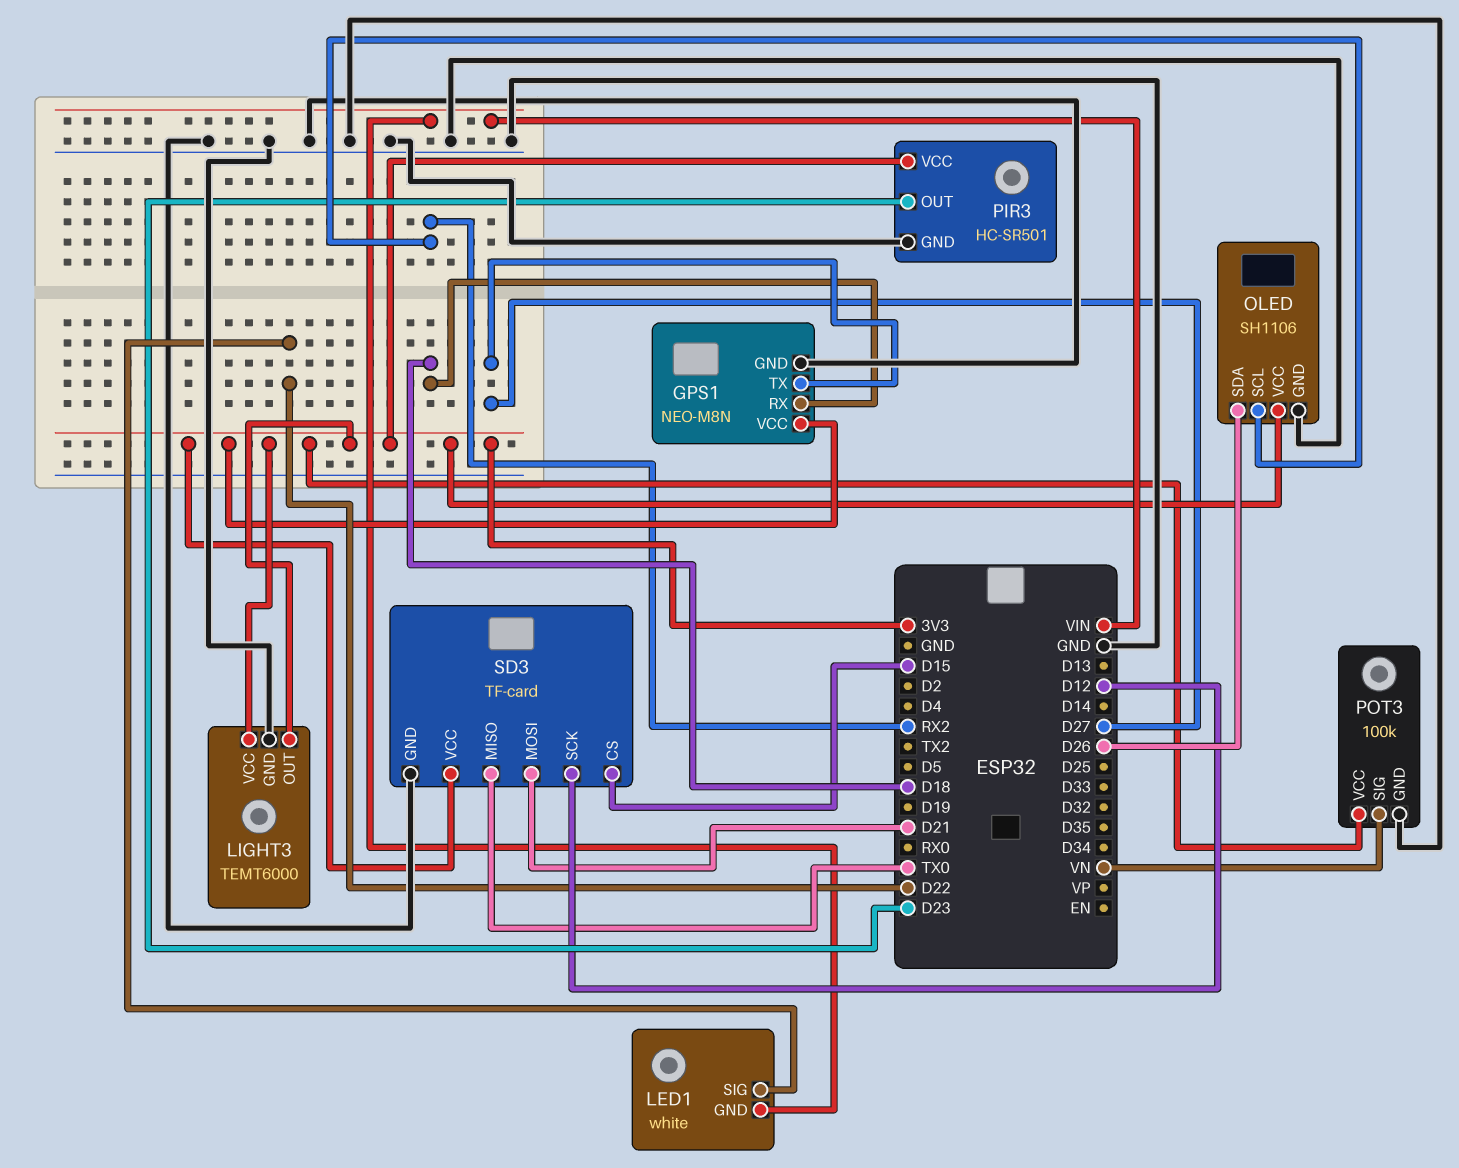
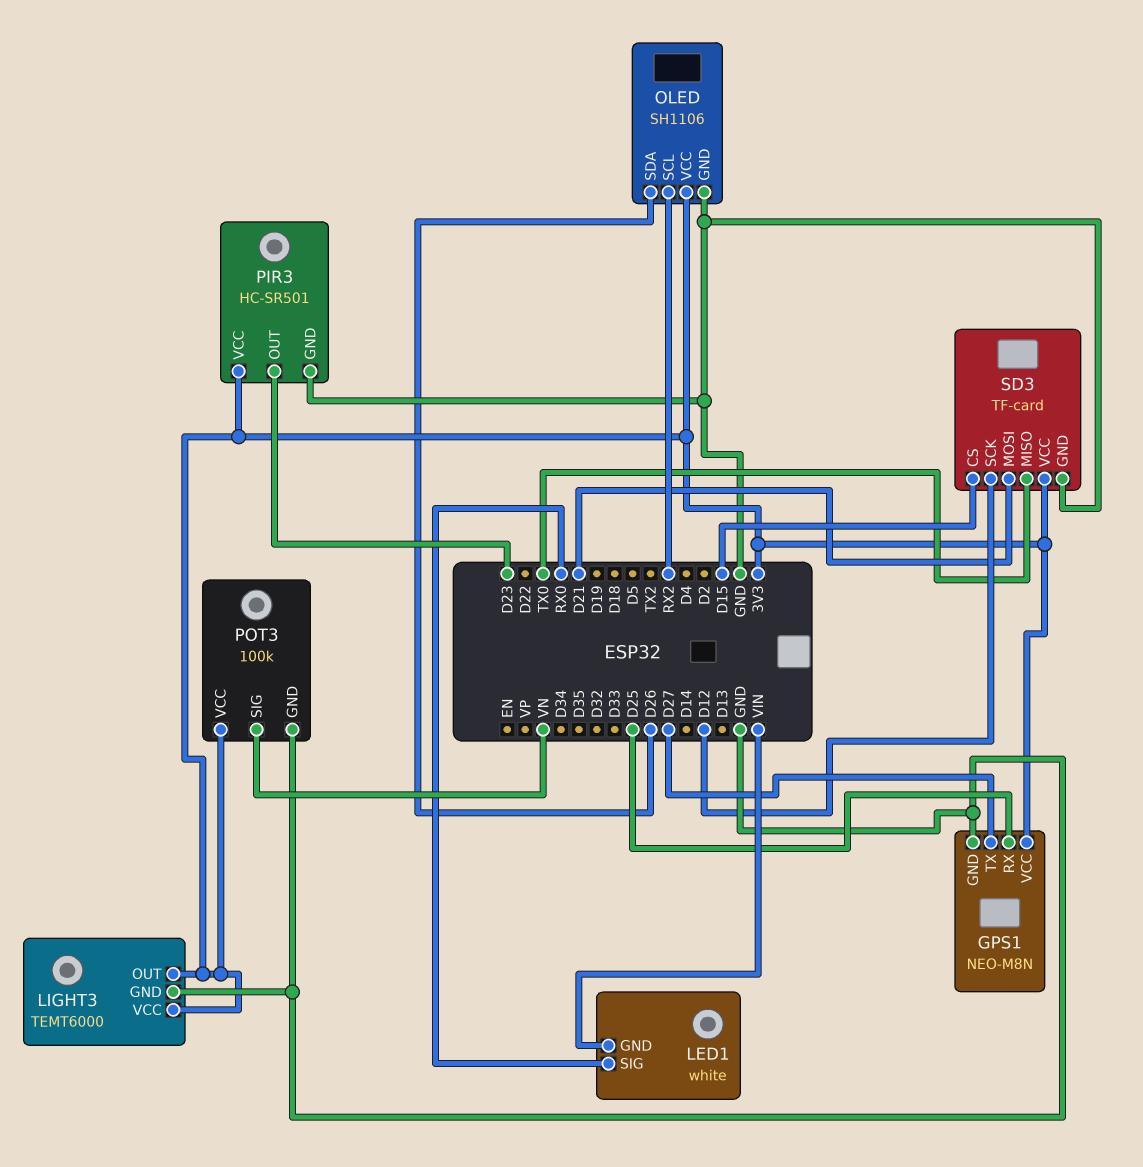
GPS1 pin RX: D18 -> D25
LED1 pin SIG: D22 -> RX0

